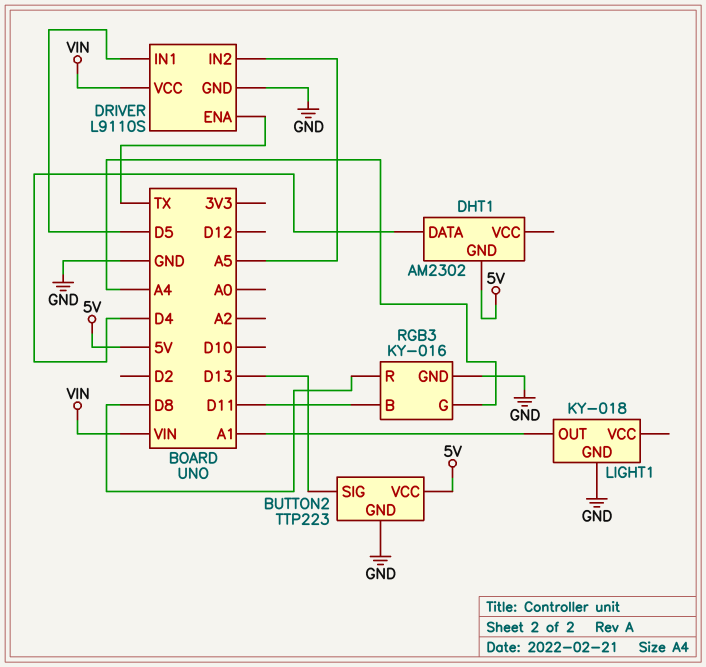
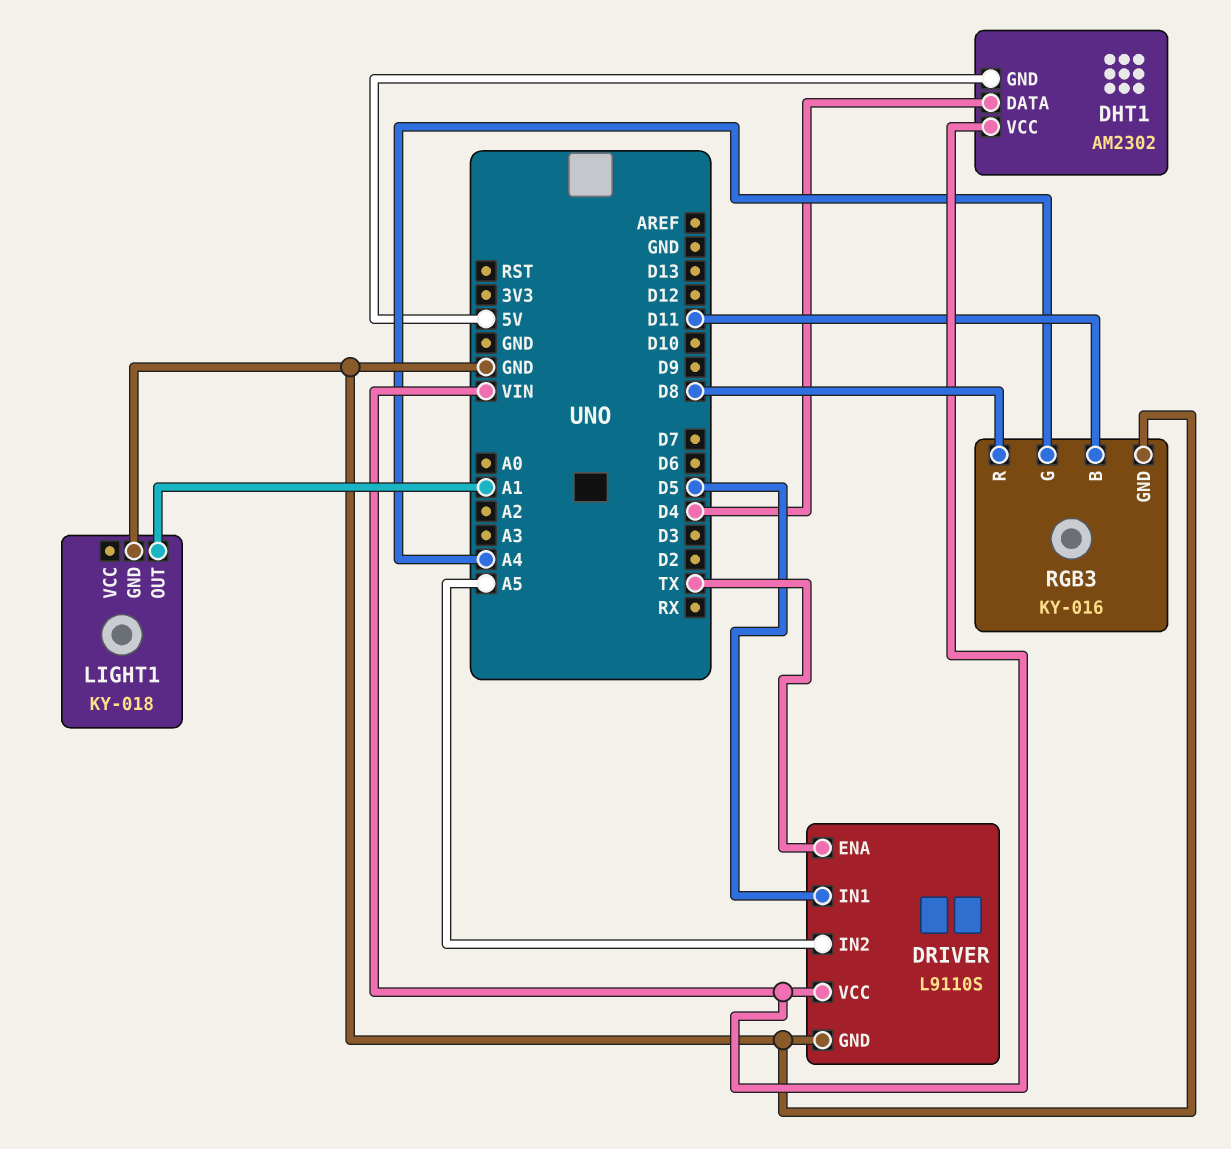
BUTTON2: TTP223 -> none
BUTTON2 pin GND: GND -> none
BUTTON2 pin SIG: D13 -> none
BUTTON2 pin VCC: 5V -> none
DHT1 pin VCC: none -> VIN

